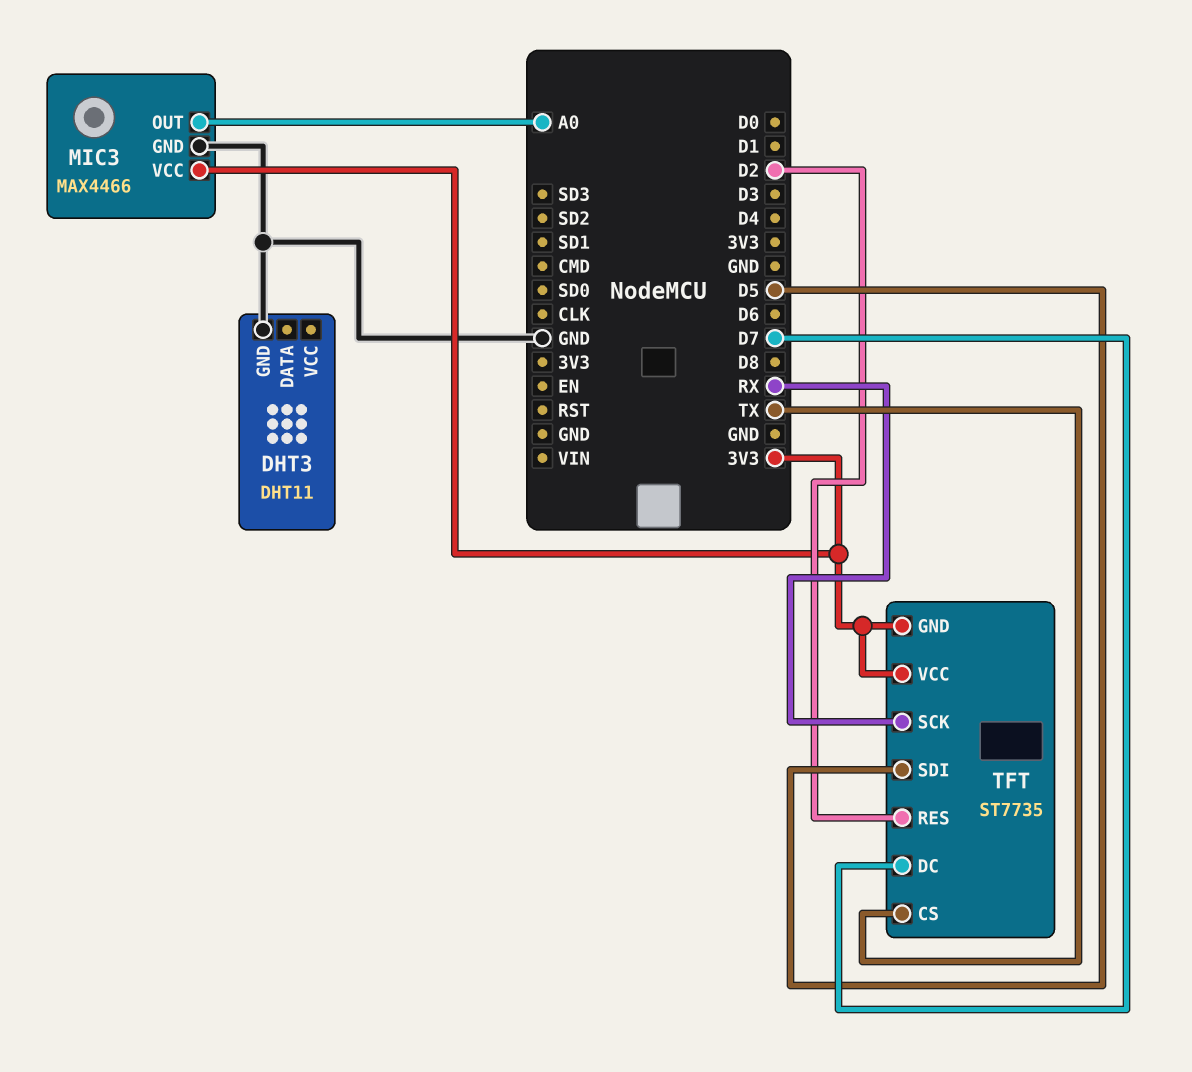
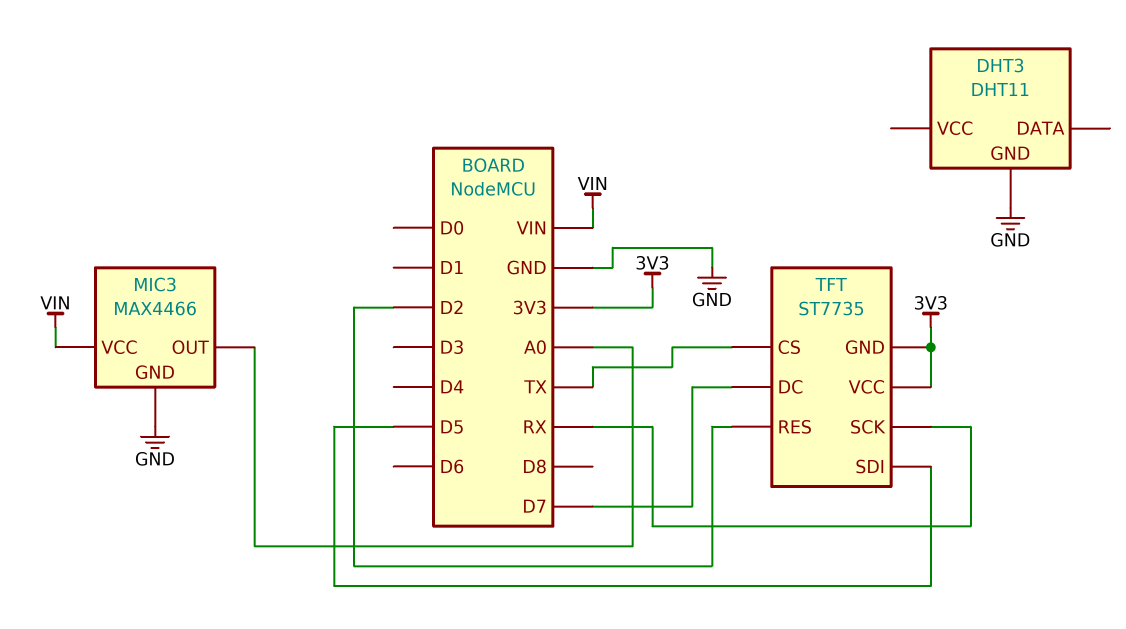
MIC3 pin VCC: 3V3 -> VIN

